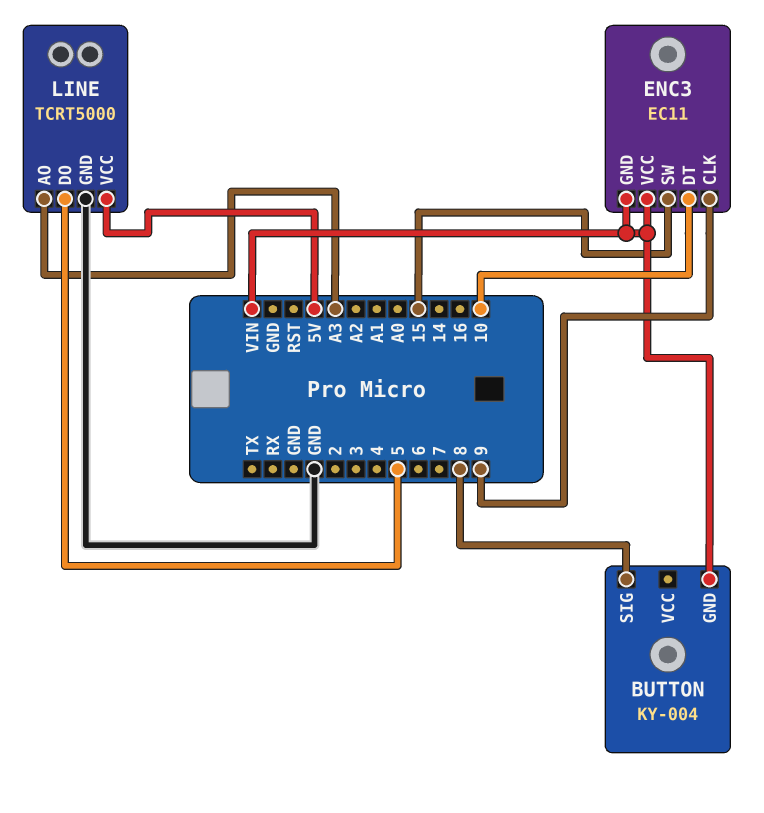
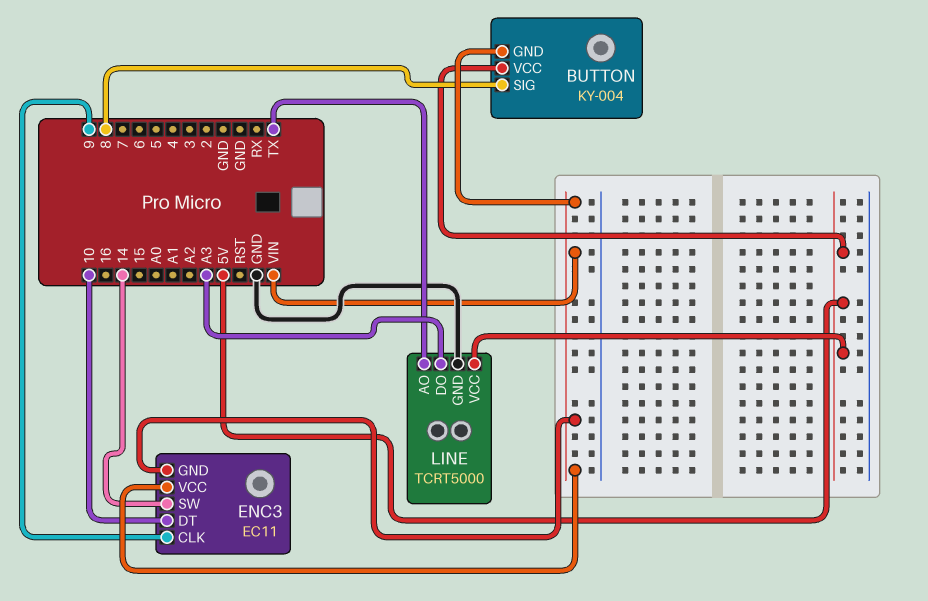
BUTTON pin VCC: none -> 5V
ENC3 pin SW: 15 -> 14
LINE pin AO: A3 -> TX
LINE pin DO: 5 -> A3

